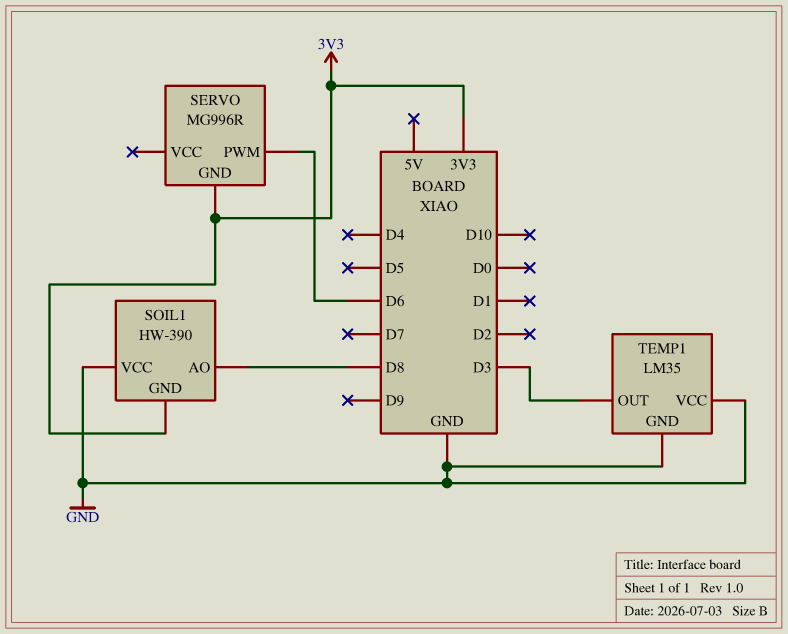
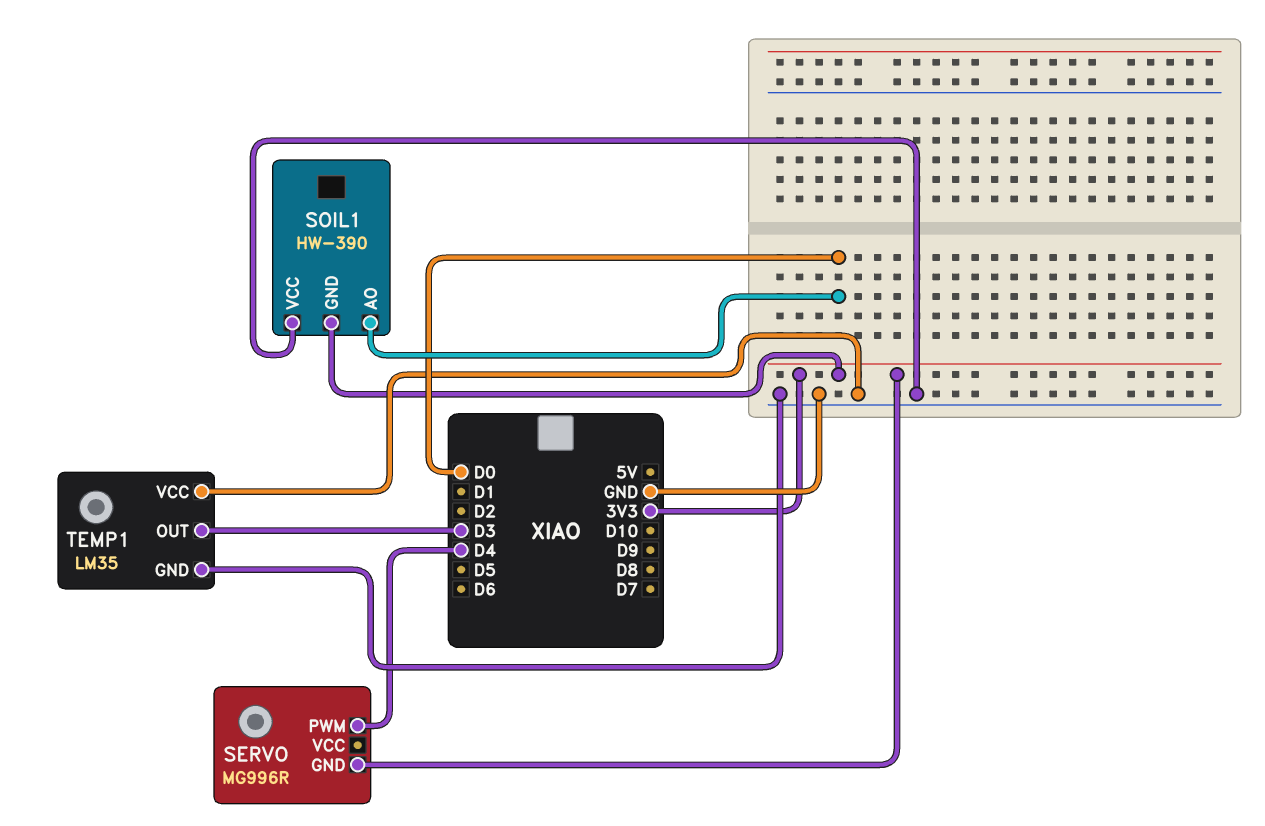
SERVO pin PWM: D6 -> D4
SOIL1 pin AO: D8 -> D0

